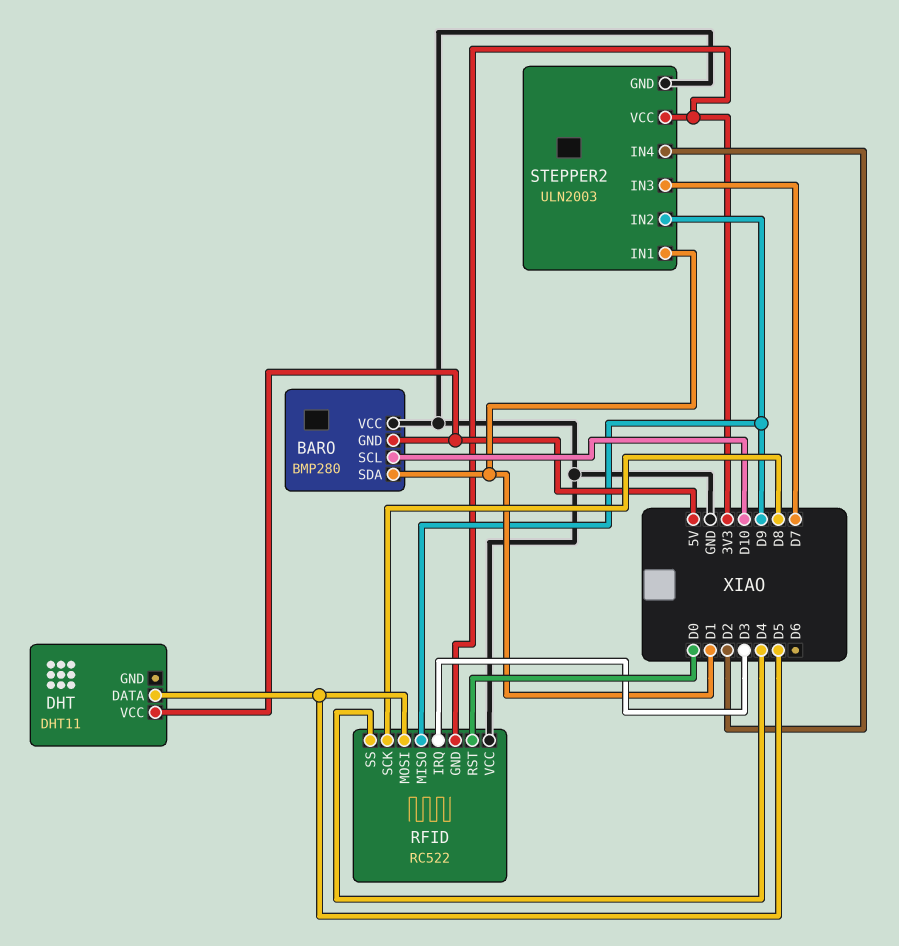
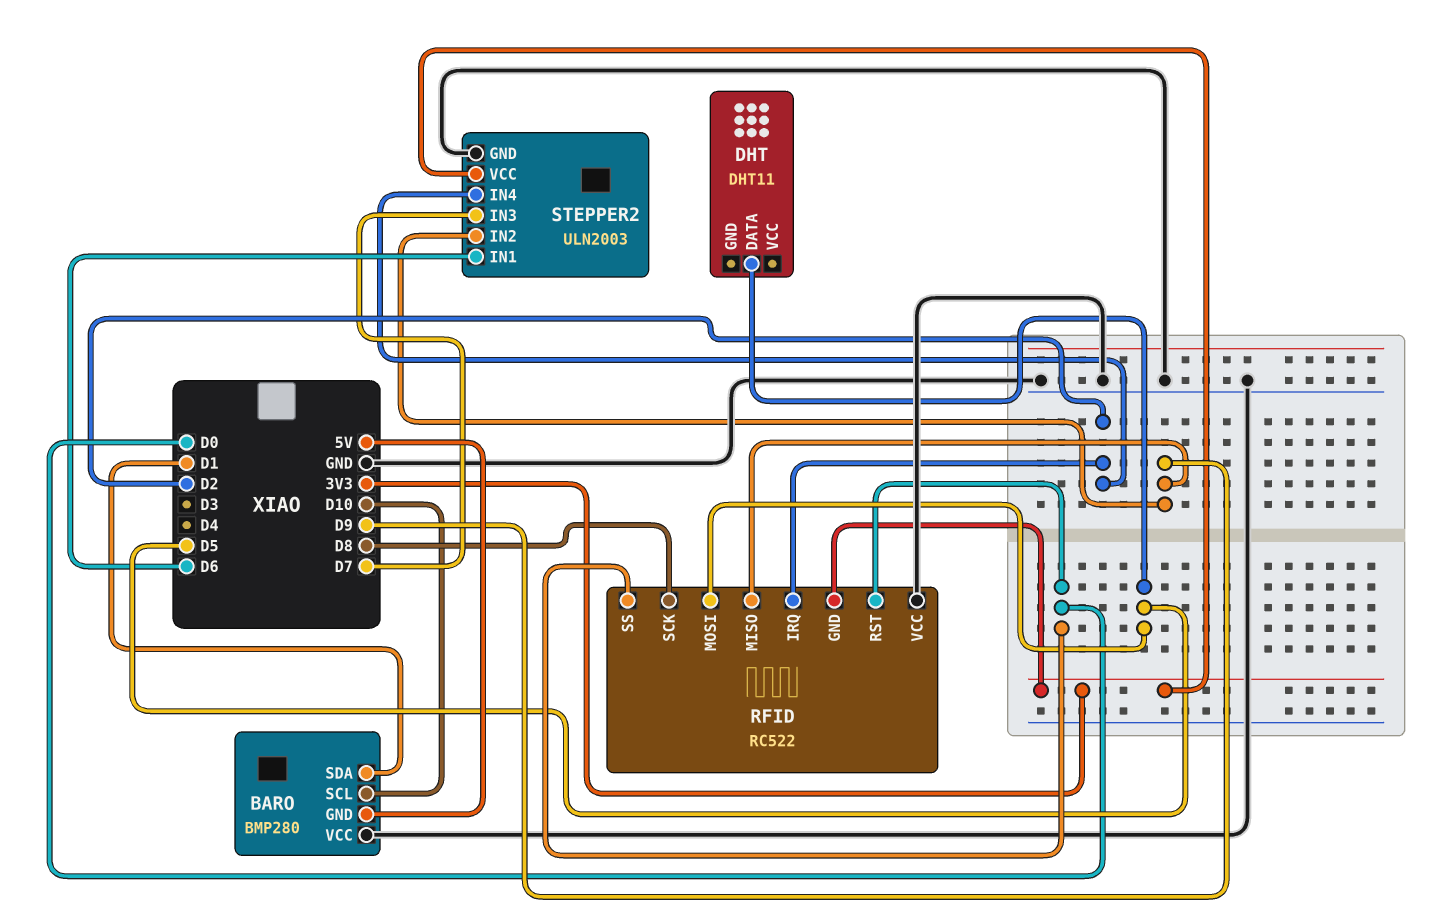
DHT pin VCC: 5V -> none
RFID pin IRQ: D3 -> D2
RFID pin SS: D4 -> D0
STEPPER2 pin IN1: D1 -> D6

